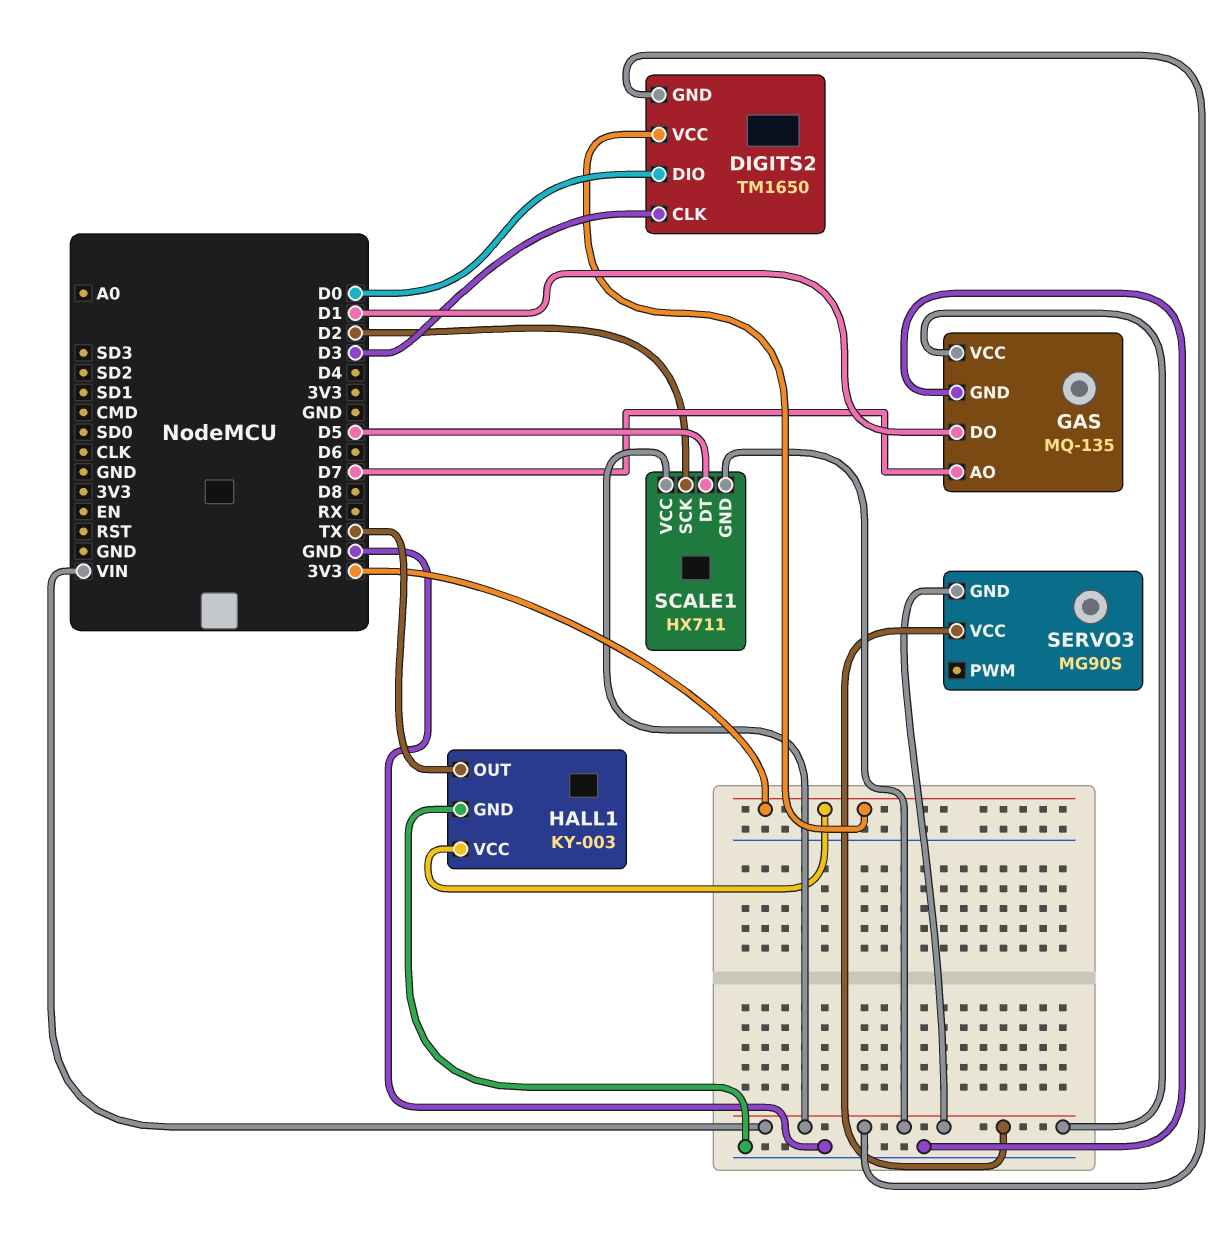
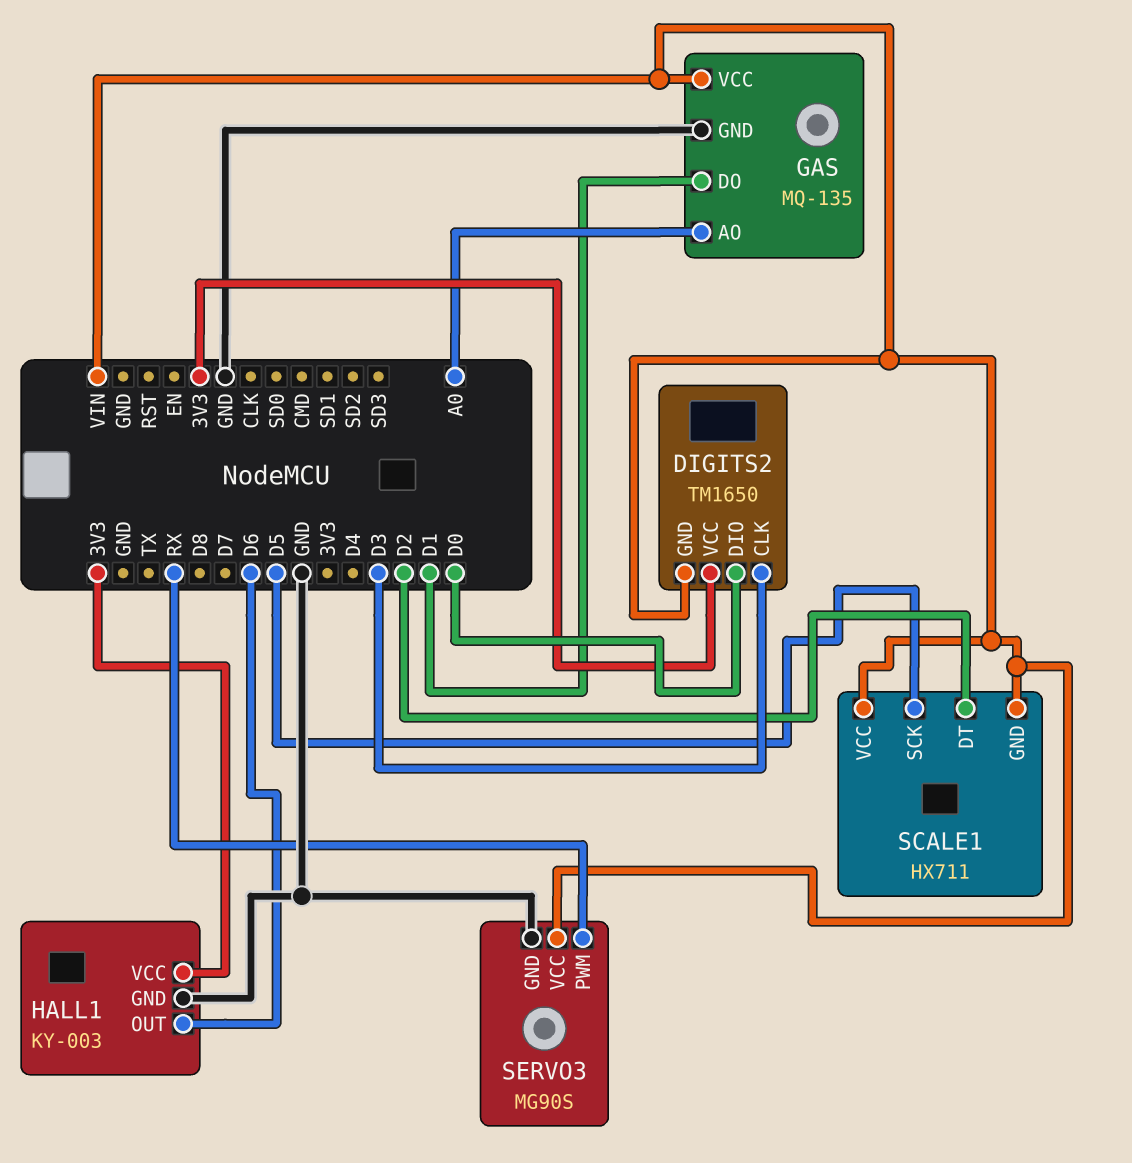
GAS pin AO: D7 -> A0
HALL1 pin OUT: TX -> D6
SCALE1 pin DT: D5 -> D2
SCALE1 pin SCK: D2 -> D5
SERVO3 pin GND: VIN -> GND
SERVO3 pin PWM: none -> RX

